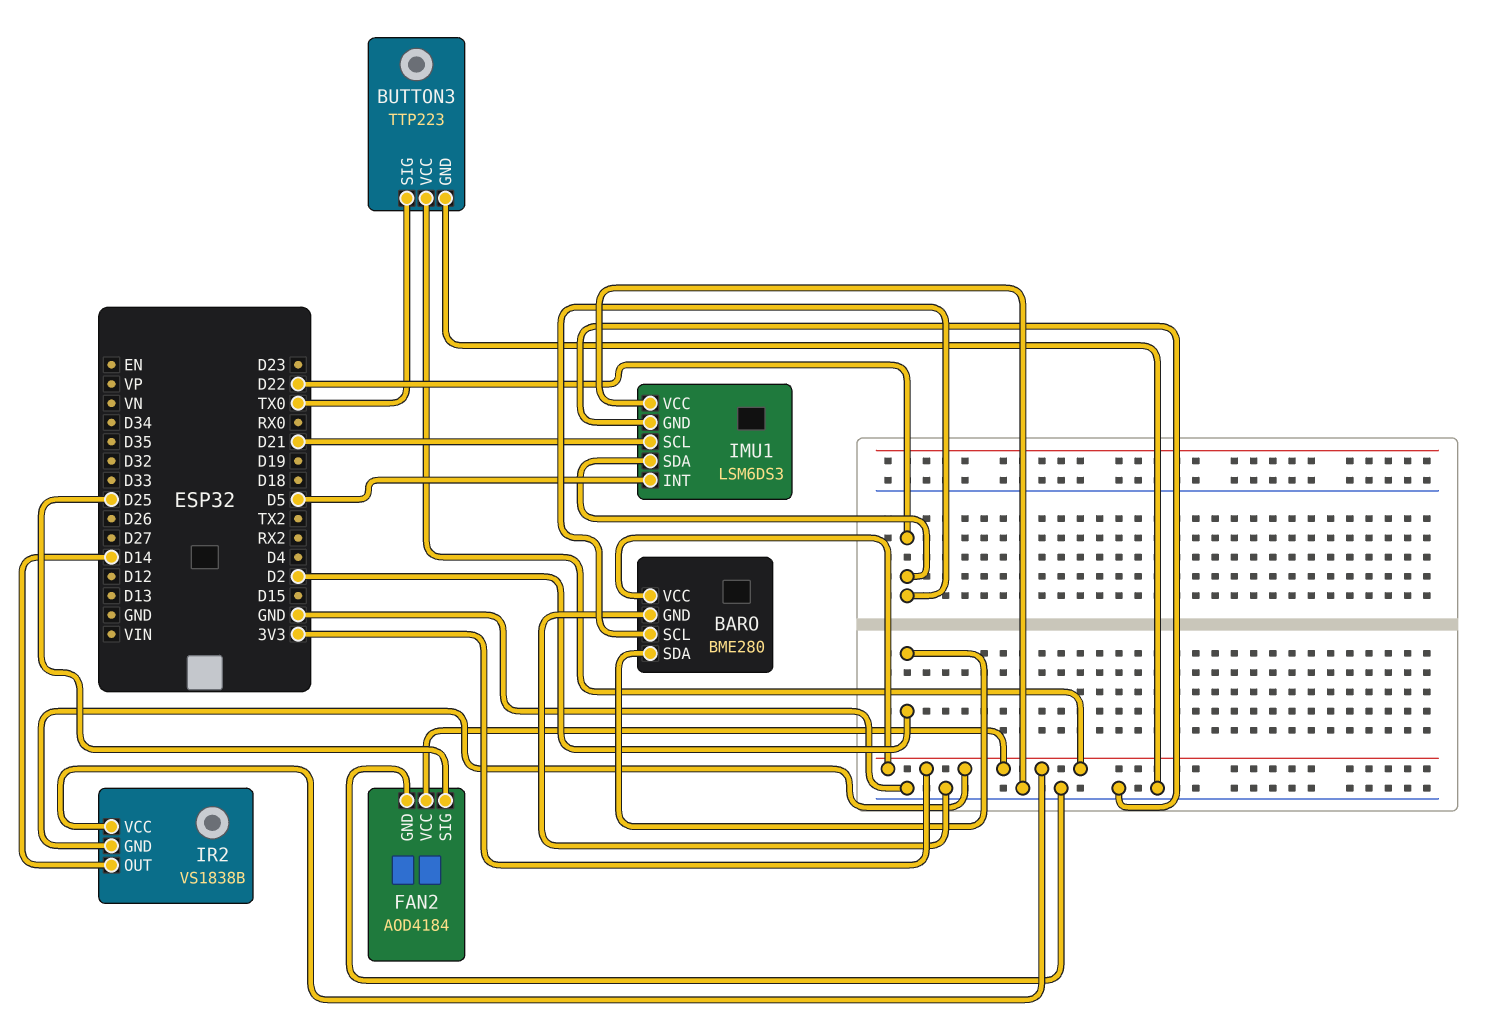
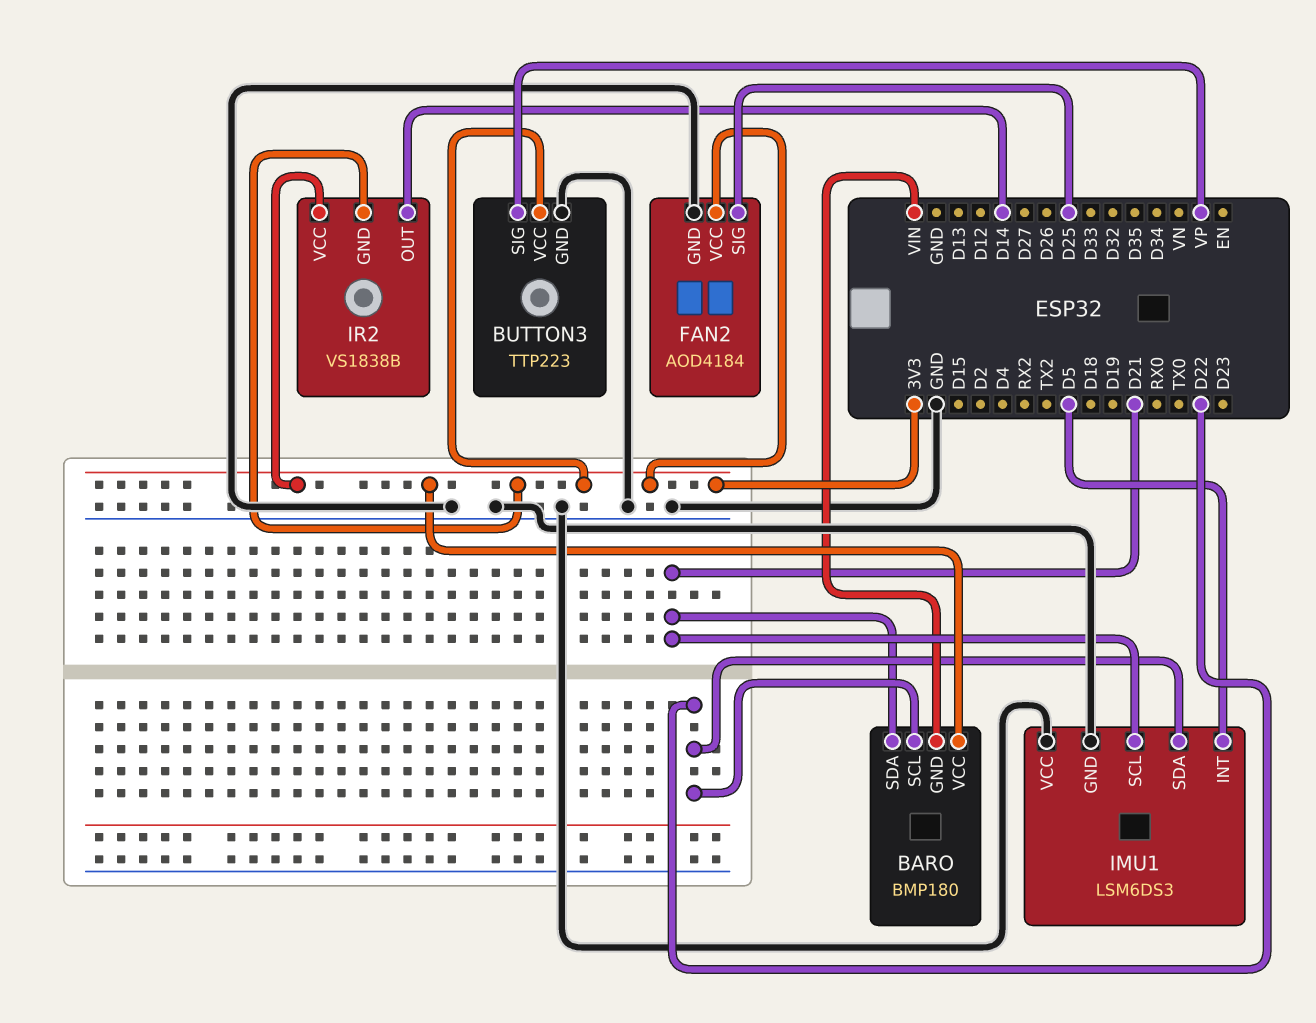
BARO: BME280 -> BMP180
BARO pin GND: GND -> VIN
BARO pin SDA: D2 -> D21
BUTTON3 pin SIG: TX0 -> VP

